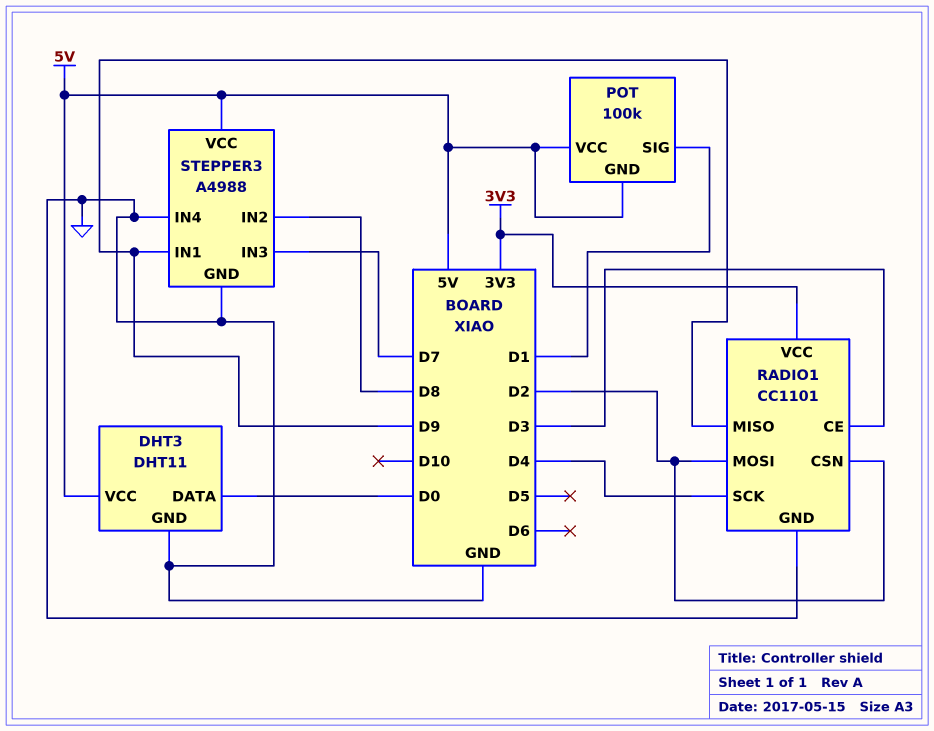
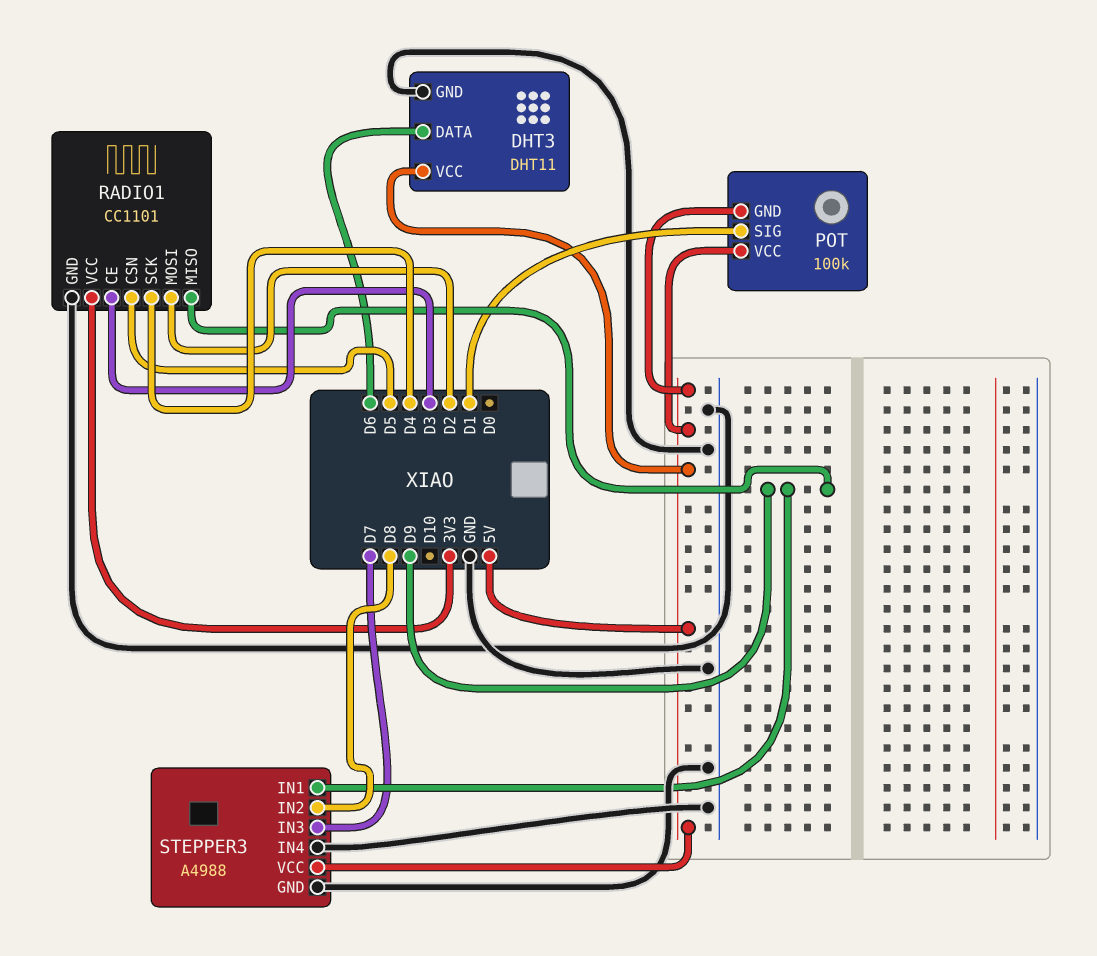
DHT3 pin DATA: D0 -> D6
RADIO1 pin CSN: D2 -> D5

